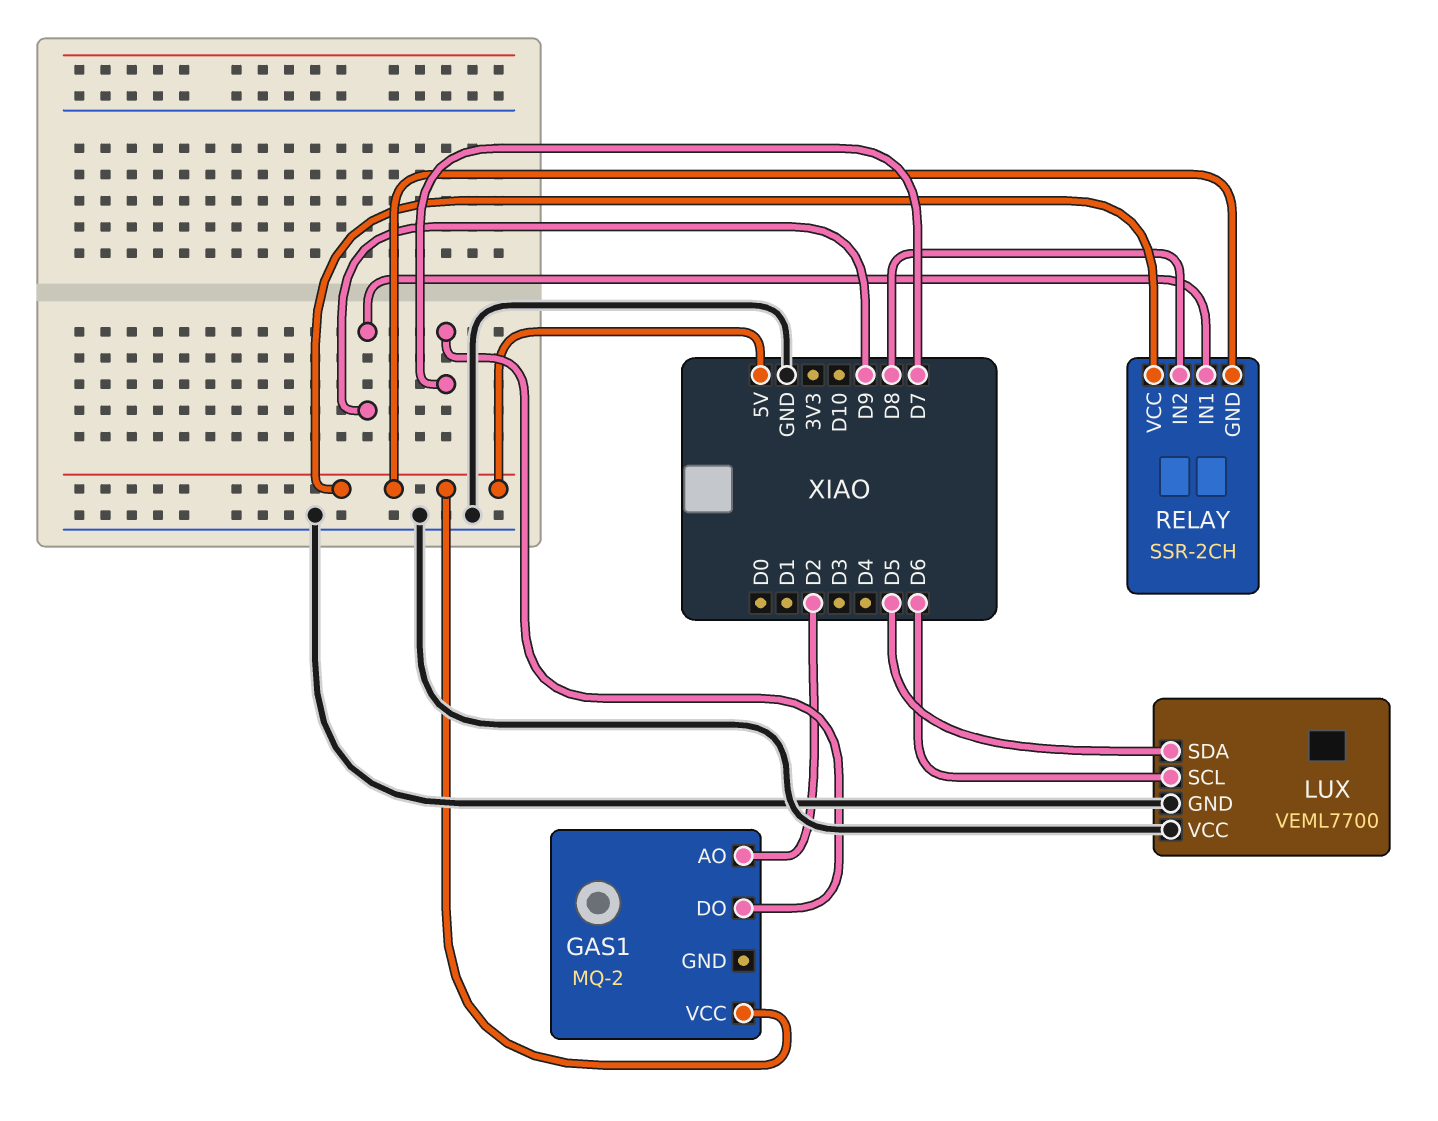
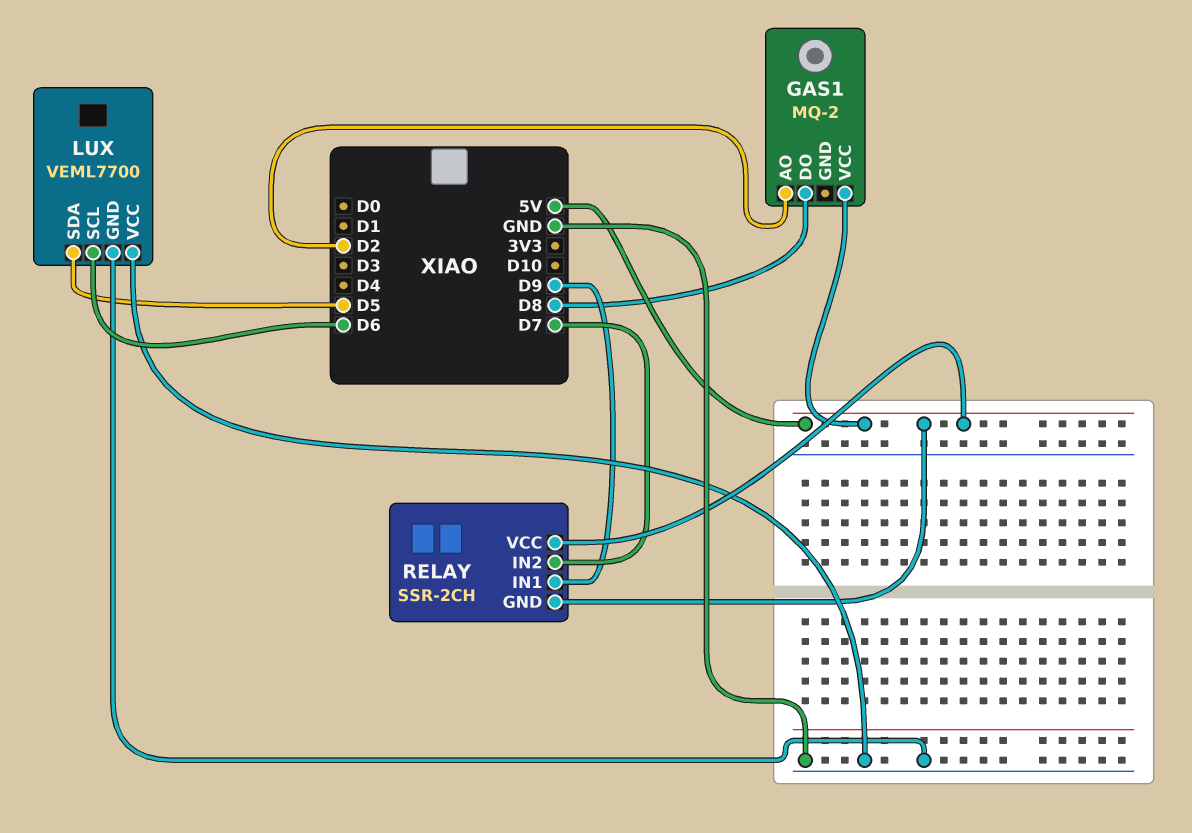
GAS1 pin DO: D7 -> D8
RELAY pin IN2: D8 -> D7

